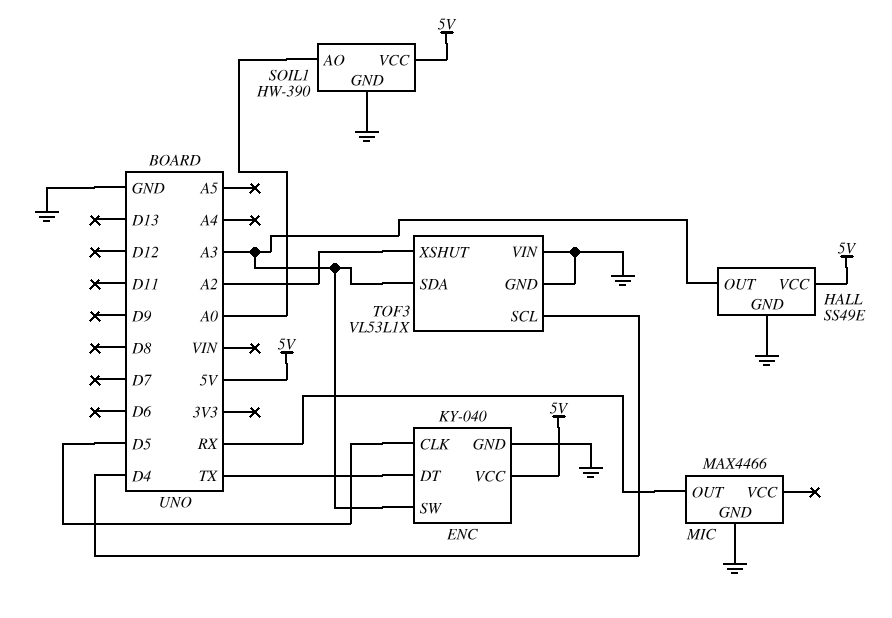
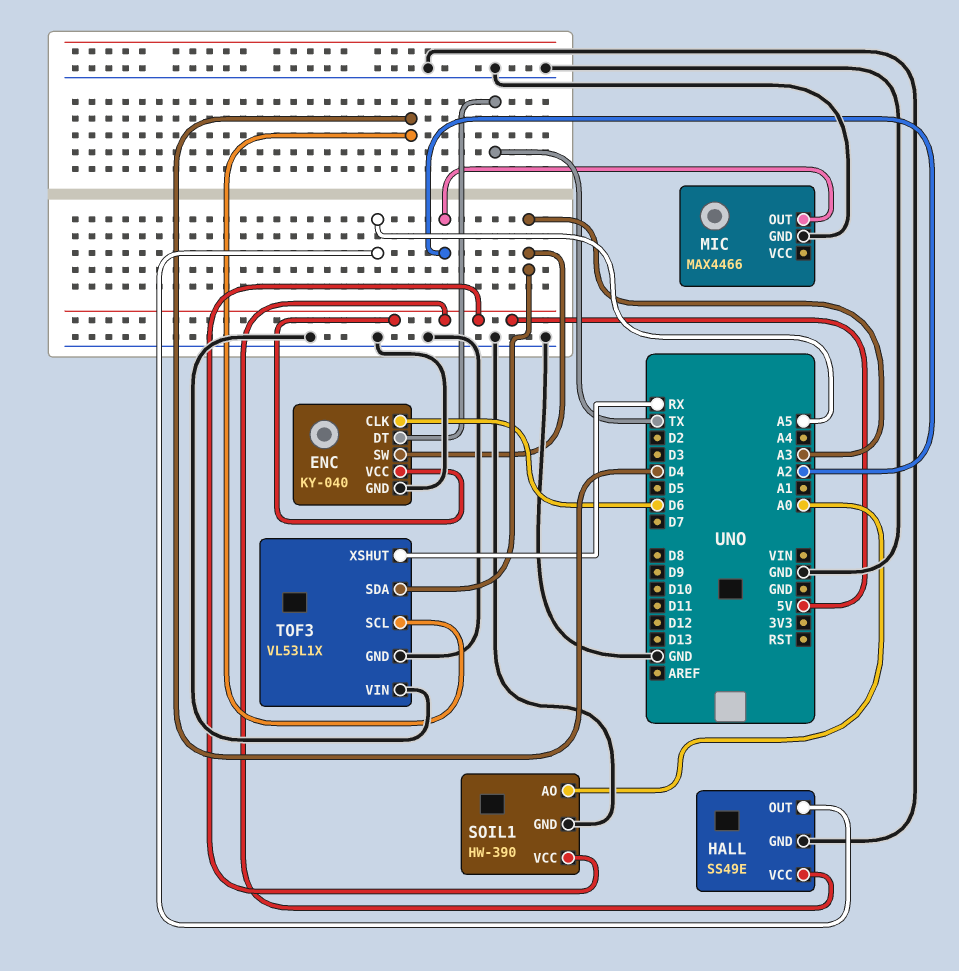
ENC pin CLK: D5 -> D6
HALL pin OUT: A3 -> A5
MIC pin OUT: RX -> A2
TOF3 pin XSHUT: A2 -> RX

